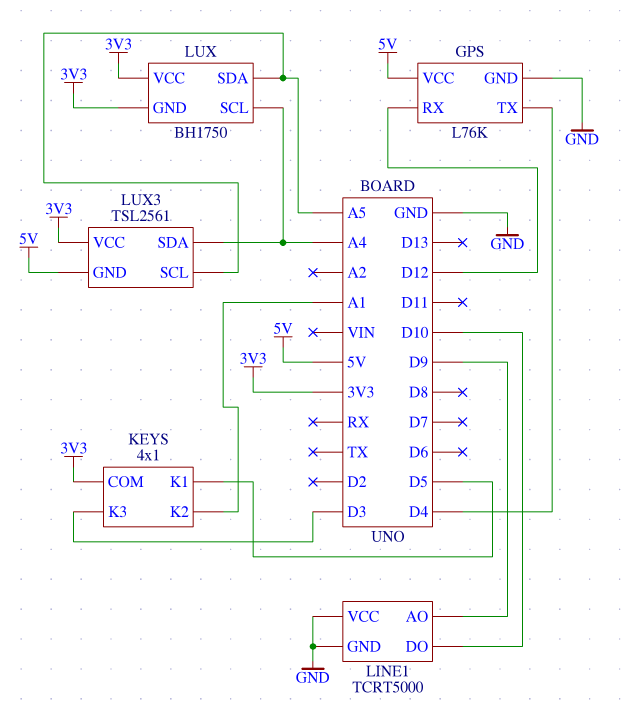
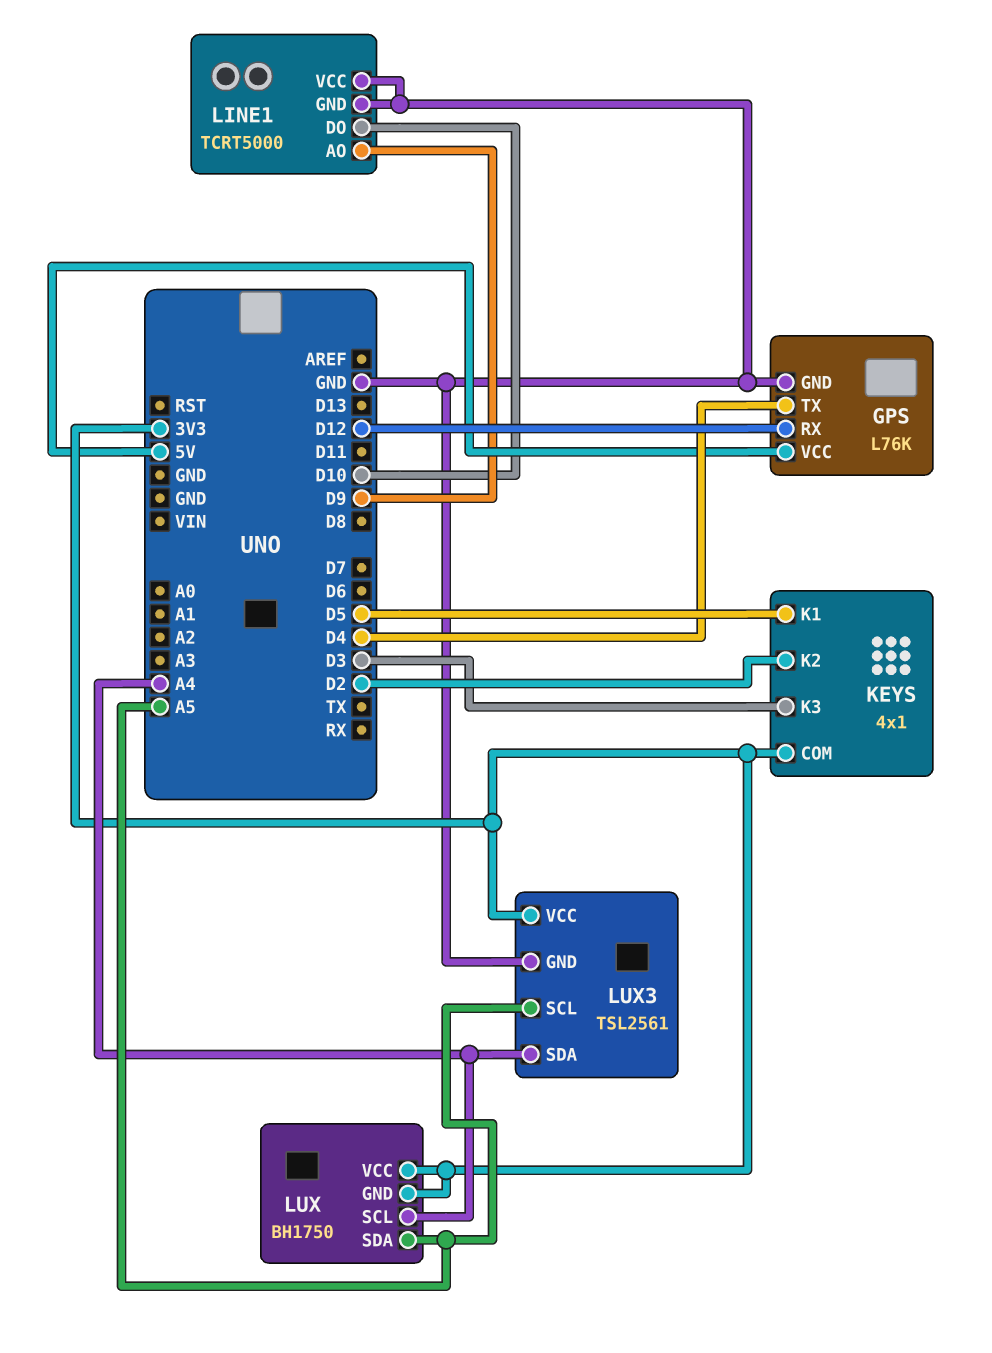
KEYS pin K2: A1 -> D2
LUX3 pin GND: 5V -> GND

